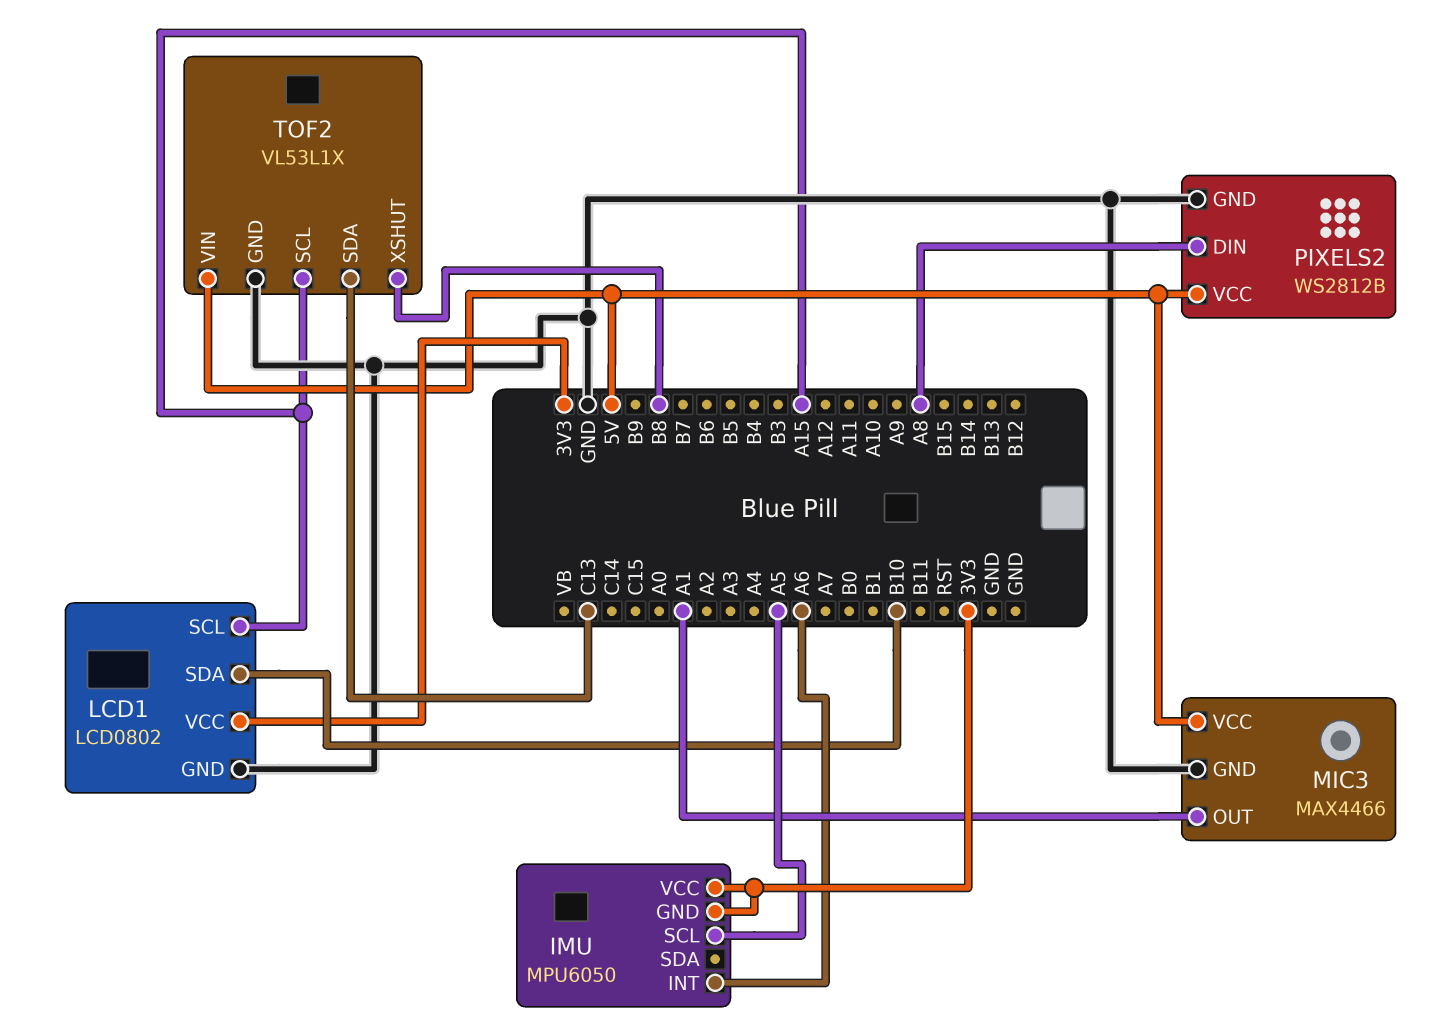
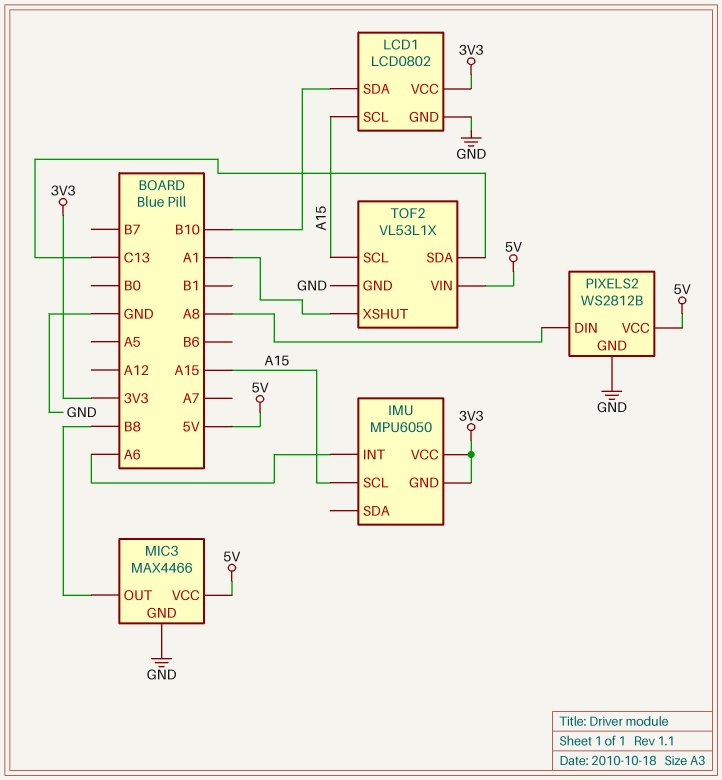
IMU pin SCL: A5 -> A15
MIC3 pin OUT: A1 -> B8
TOF2 pin XSHUT: B8 -> A1

